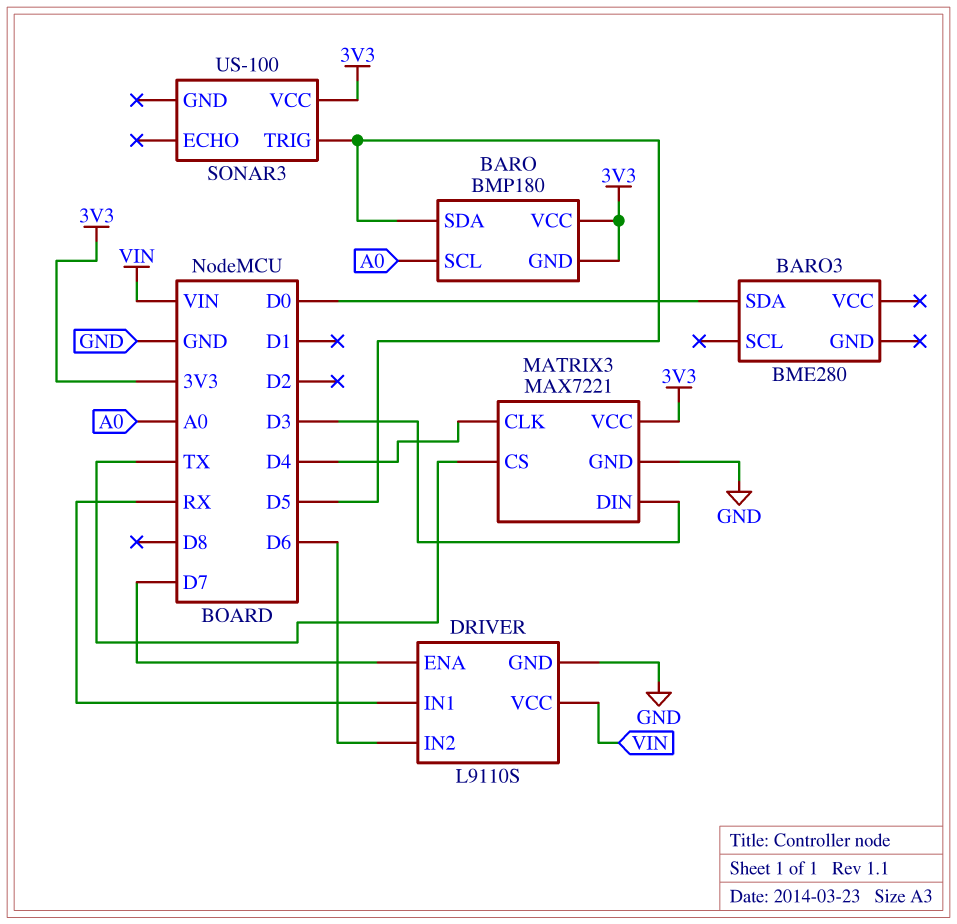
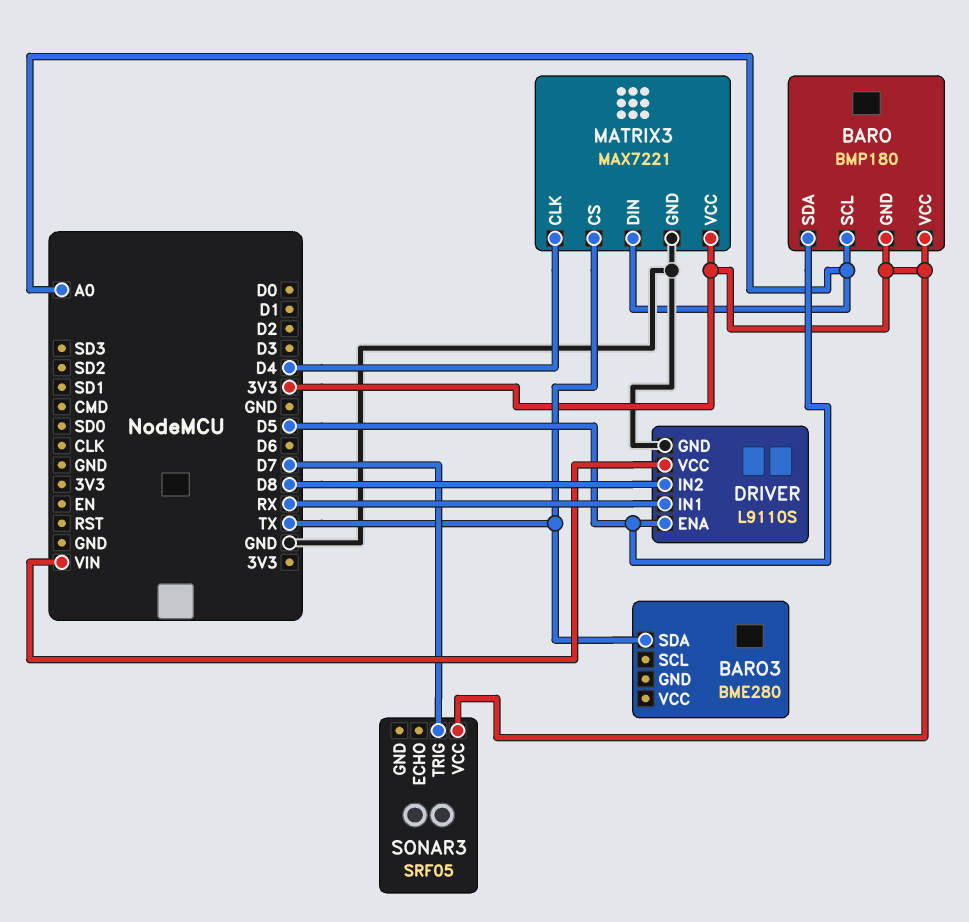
BARO3 pin SDA: D0 -> TX
DRIVER pin ENA: D7 -> D5
DRIVER pin IN2: D6 -> D8
MATRIX3 pin DIN: D3 -> A0
SONAR3: US-100 -> SRF05
SONAR3 pin TRIG: D5 -> D7

